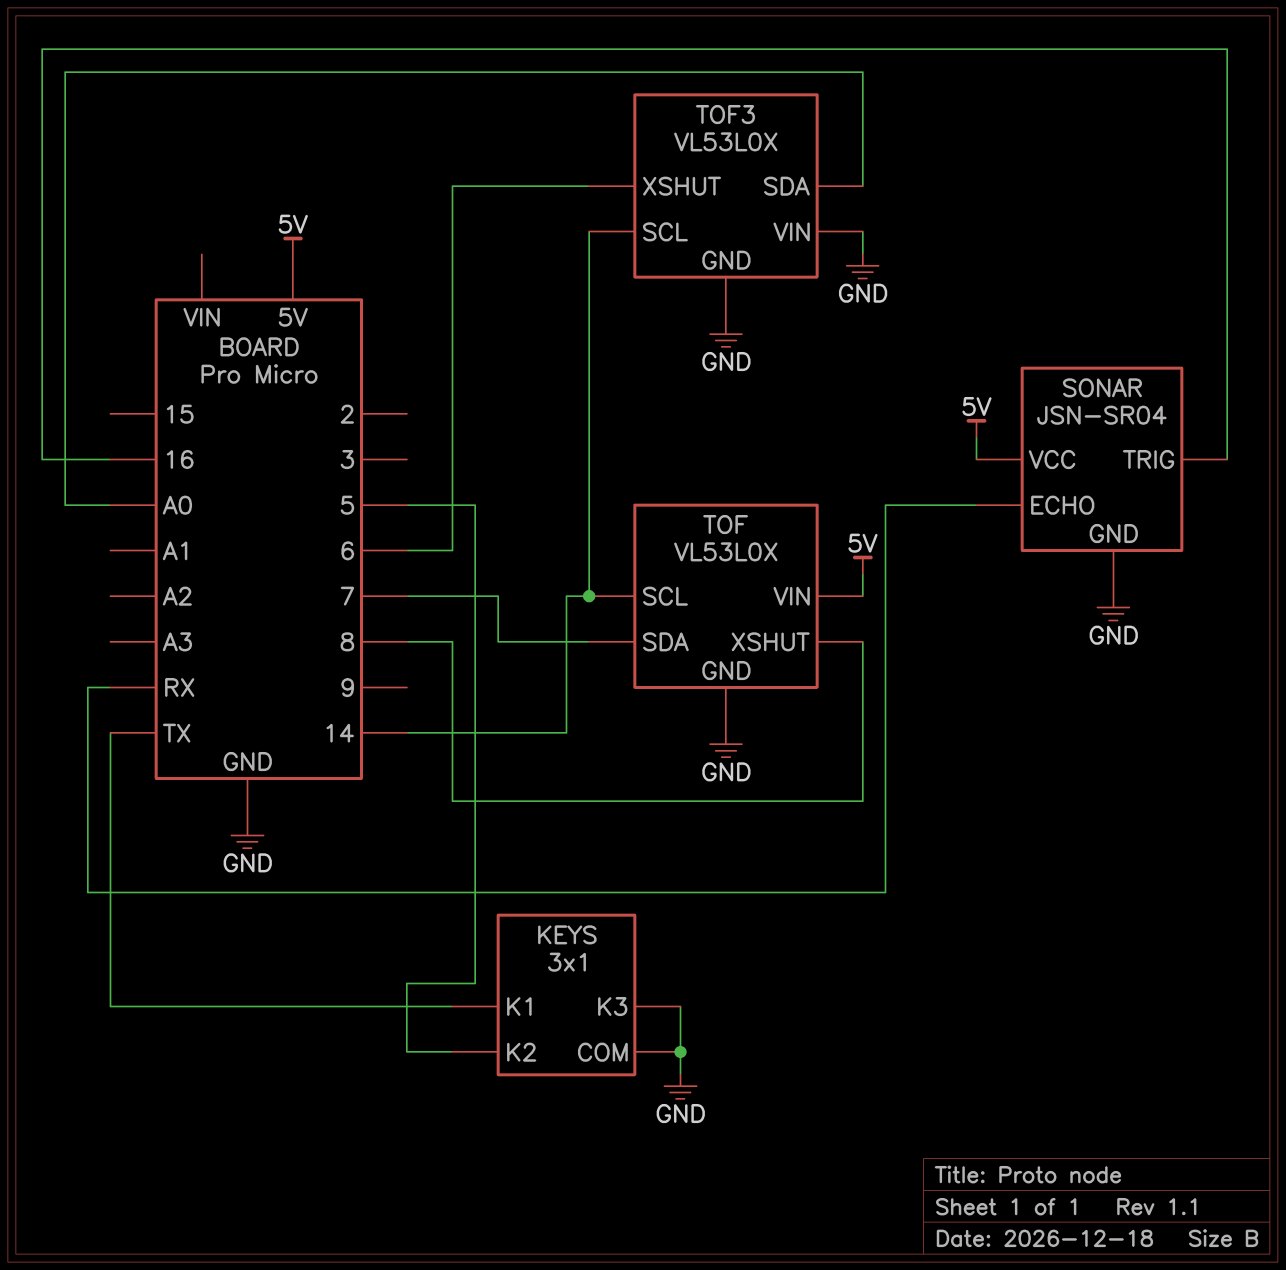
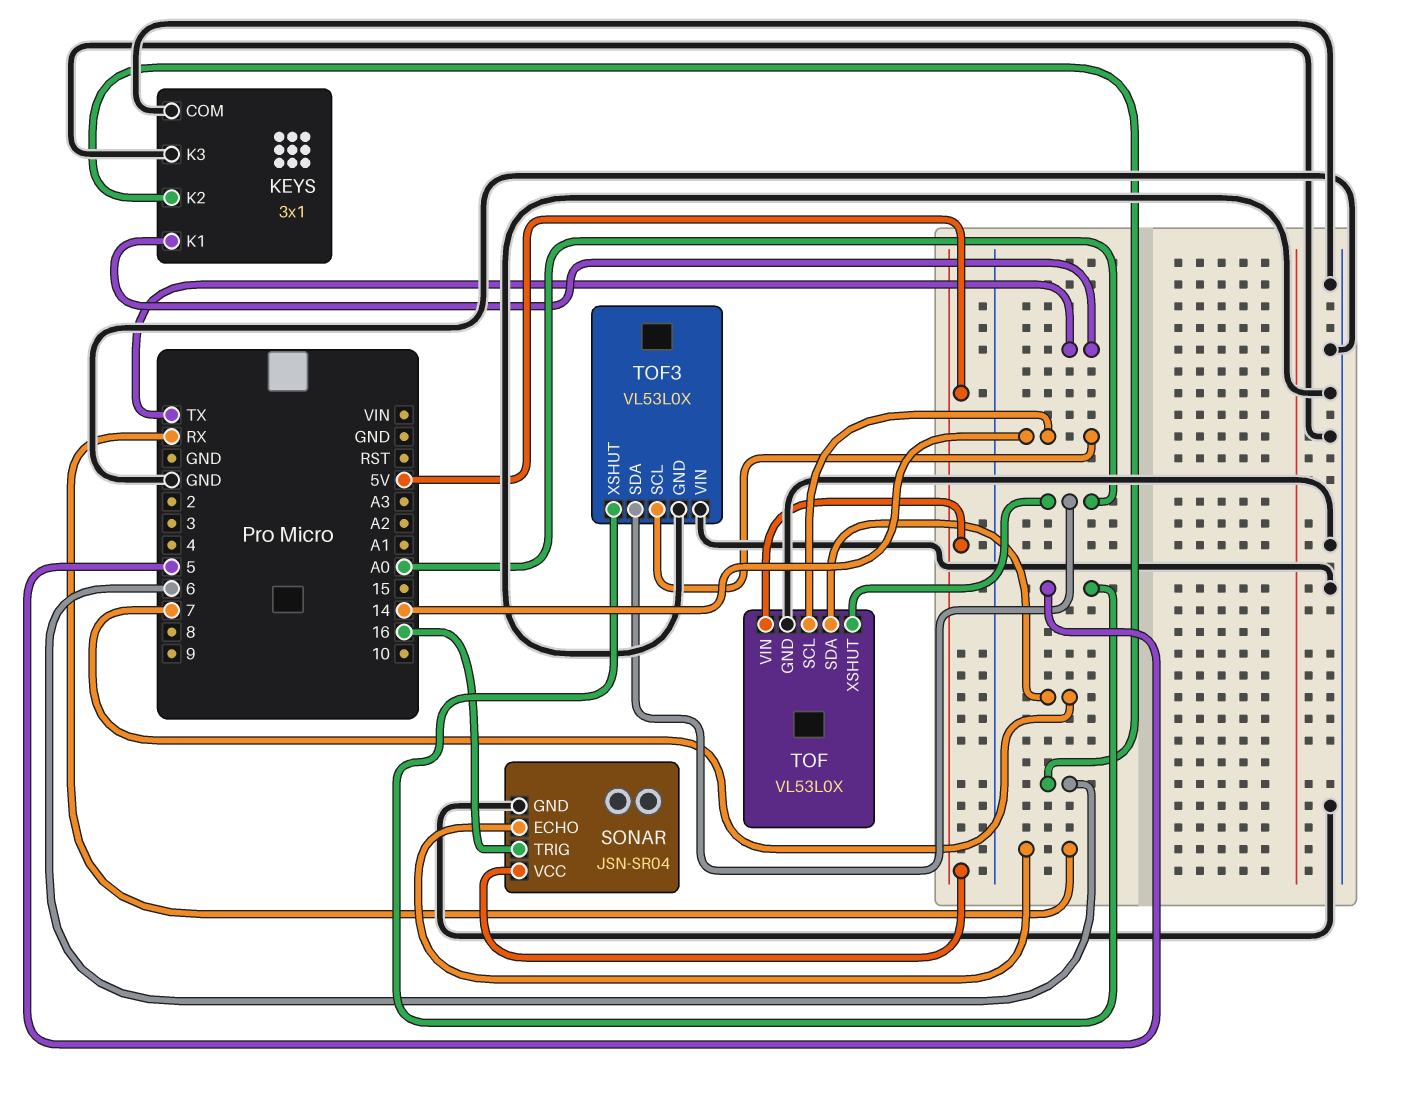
KEYS pin K2: 5 -> 6
TOF pin XSHUT: 8 -> A0
TOF3 pin XSHUT: 6 -> 5

